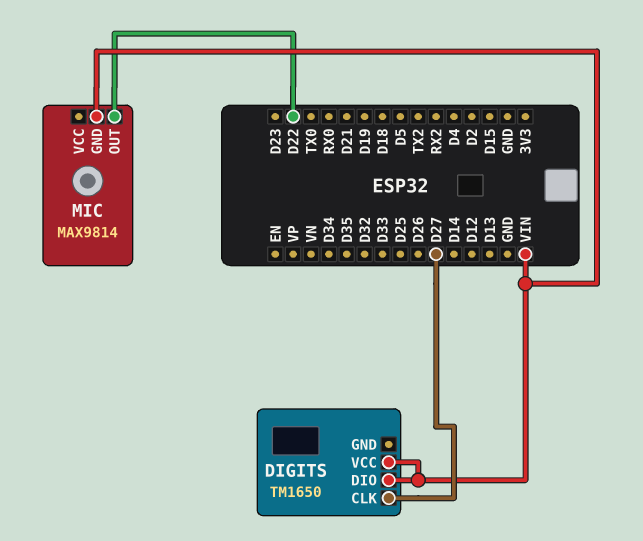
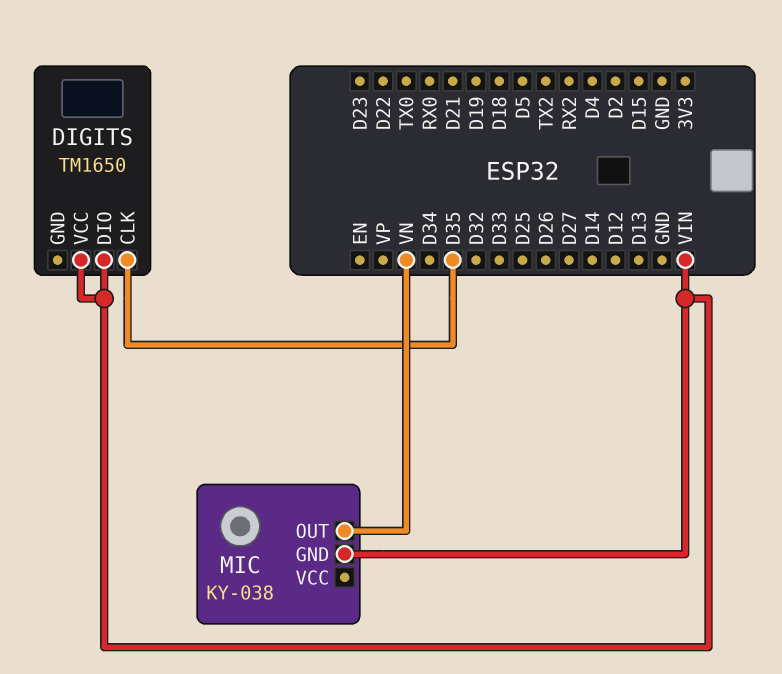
DIGITS pin CLK: D27 -> D35
MIC: MAX9814 -> KY-038
MIC pin OUT: D22 -> VN

